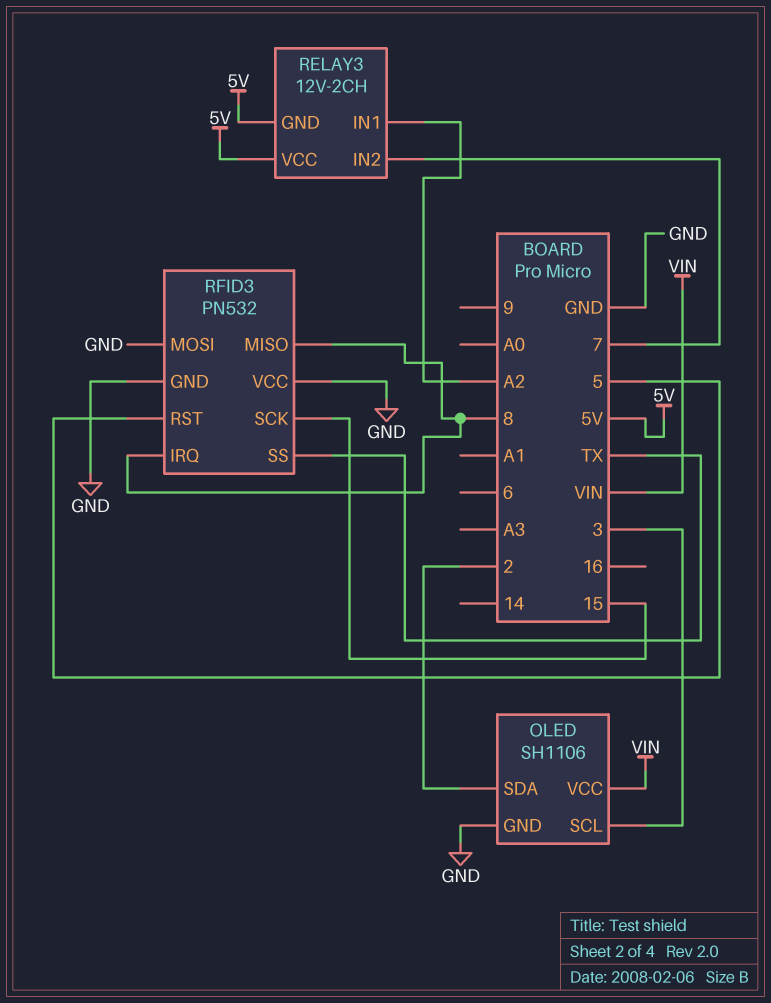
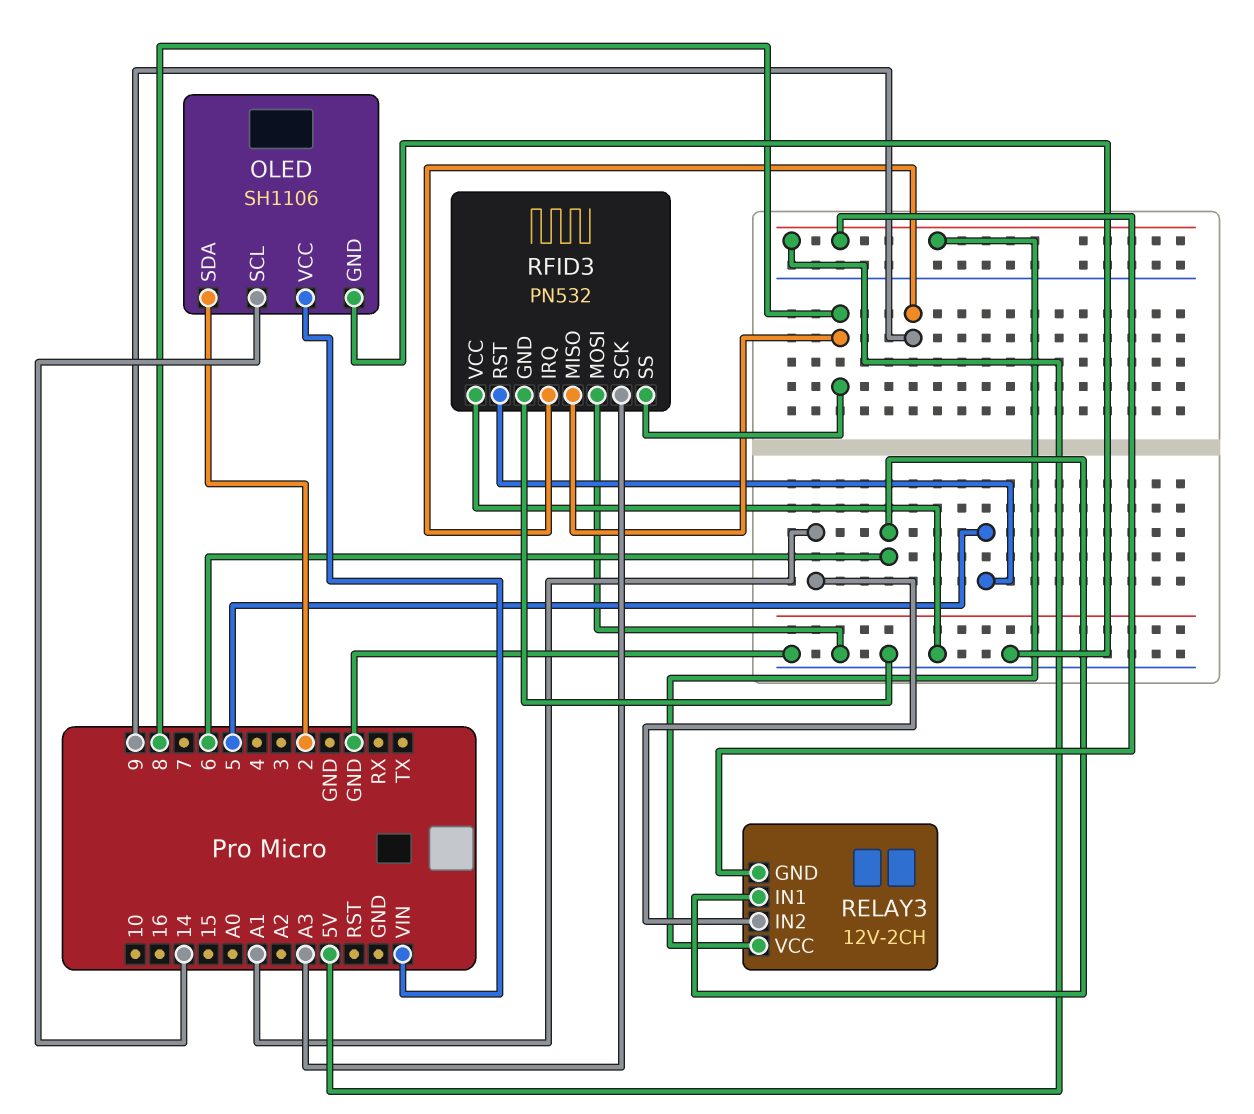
OLED pin SCL: 3 -> 14
RELAY3 pin IN1: A2 -> 6
RELAY3 pin IN2: 7 -> A1
RFID3 pin IRQ: 8 -> 9
RFID3 pin SCK: 15 -> A3
RFID3 pin SS: TX -> 8

